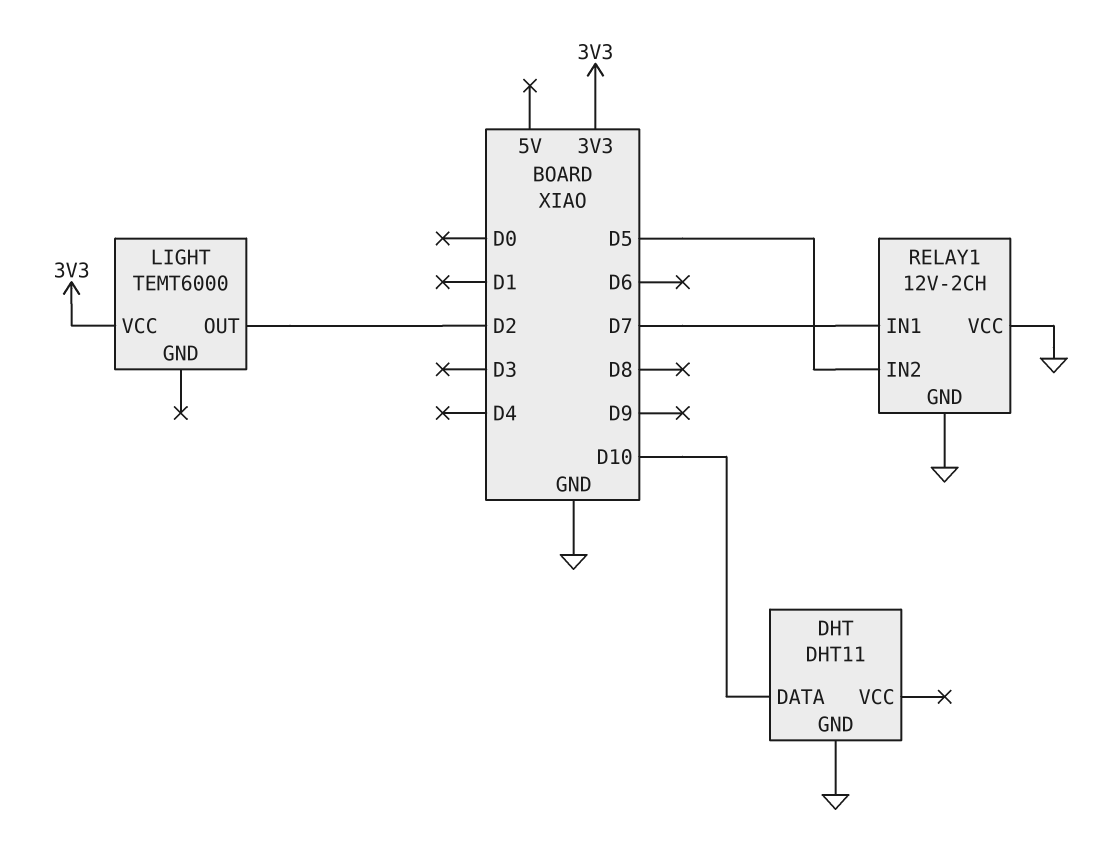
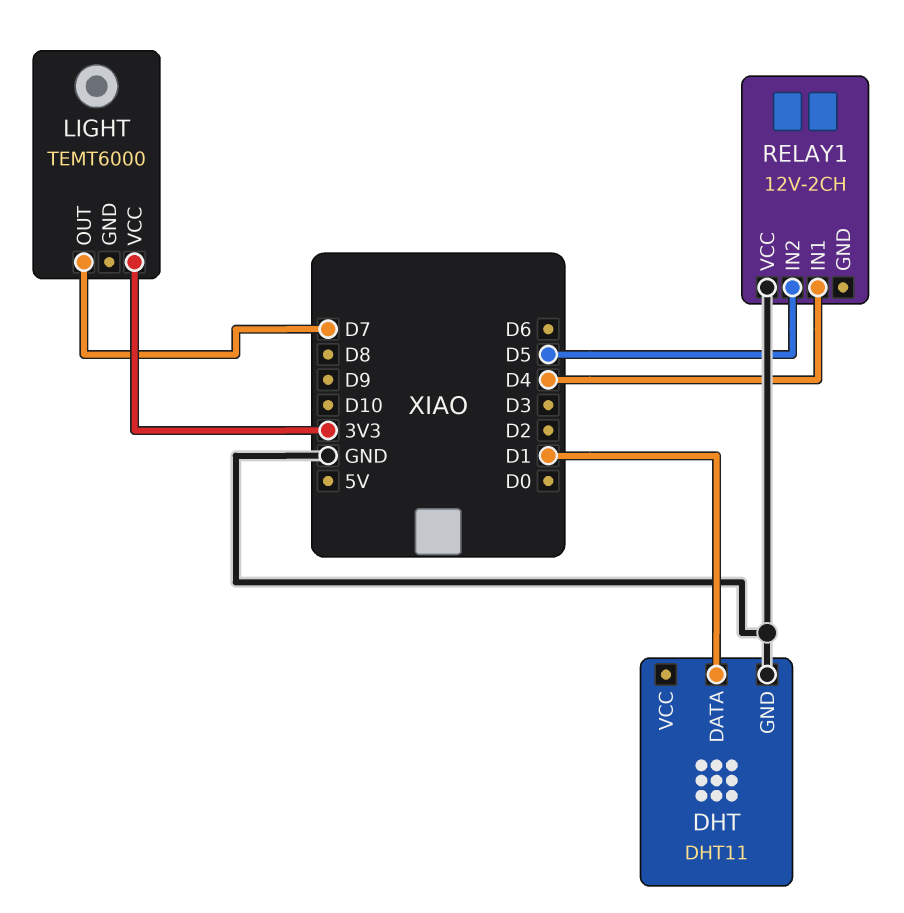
DHT pin DATA: D10 -> D1
LIGHT pin OUT: D2 -> D7
RELAY1 pin GND: GND -> none
RELAY1 pin IN1: D7 -> D4

